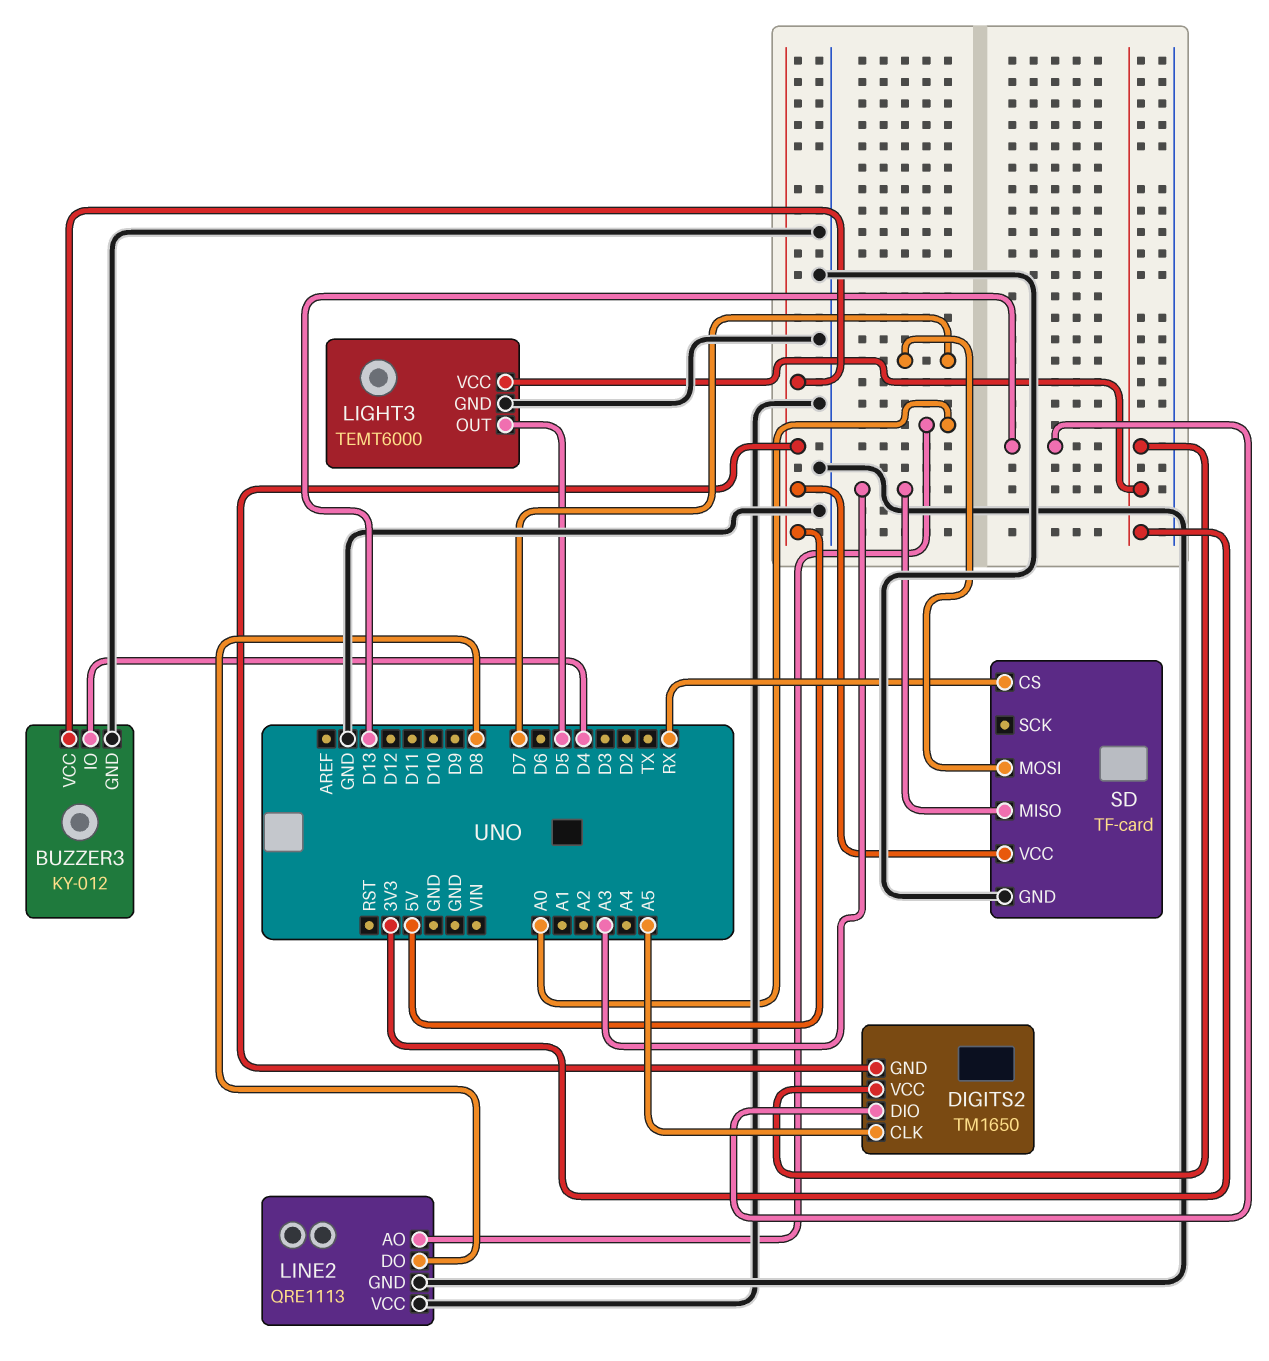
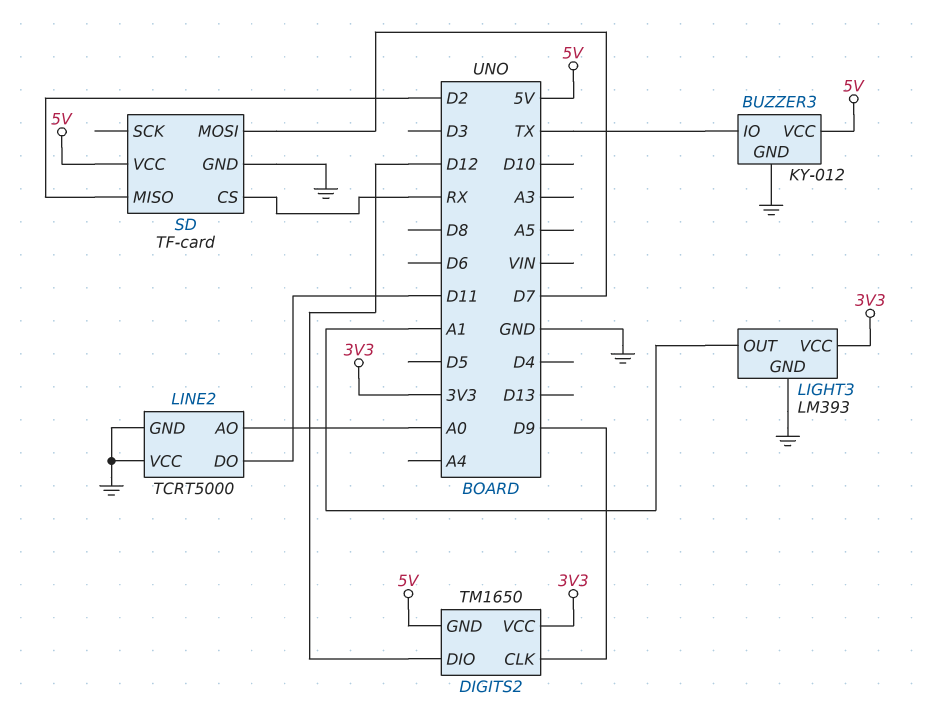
BUZZER3 pin IO: D4 -> TX
DIGITS2 pin CLK: A5 -> D9
DIGITS2 pin DIO: D13 -> D12
LIGHT3: TEMT6000 -> LM393
LIGHT3 pin OUT: D5 -> A1
LINE2: QRE1113 -> TCRT5000
LINE2 pin DO: D8 -> D11
SD pin MISO: A3 -> D2

